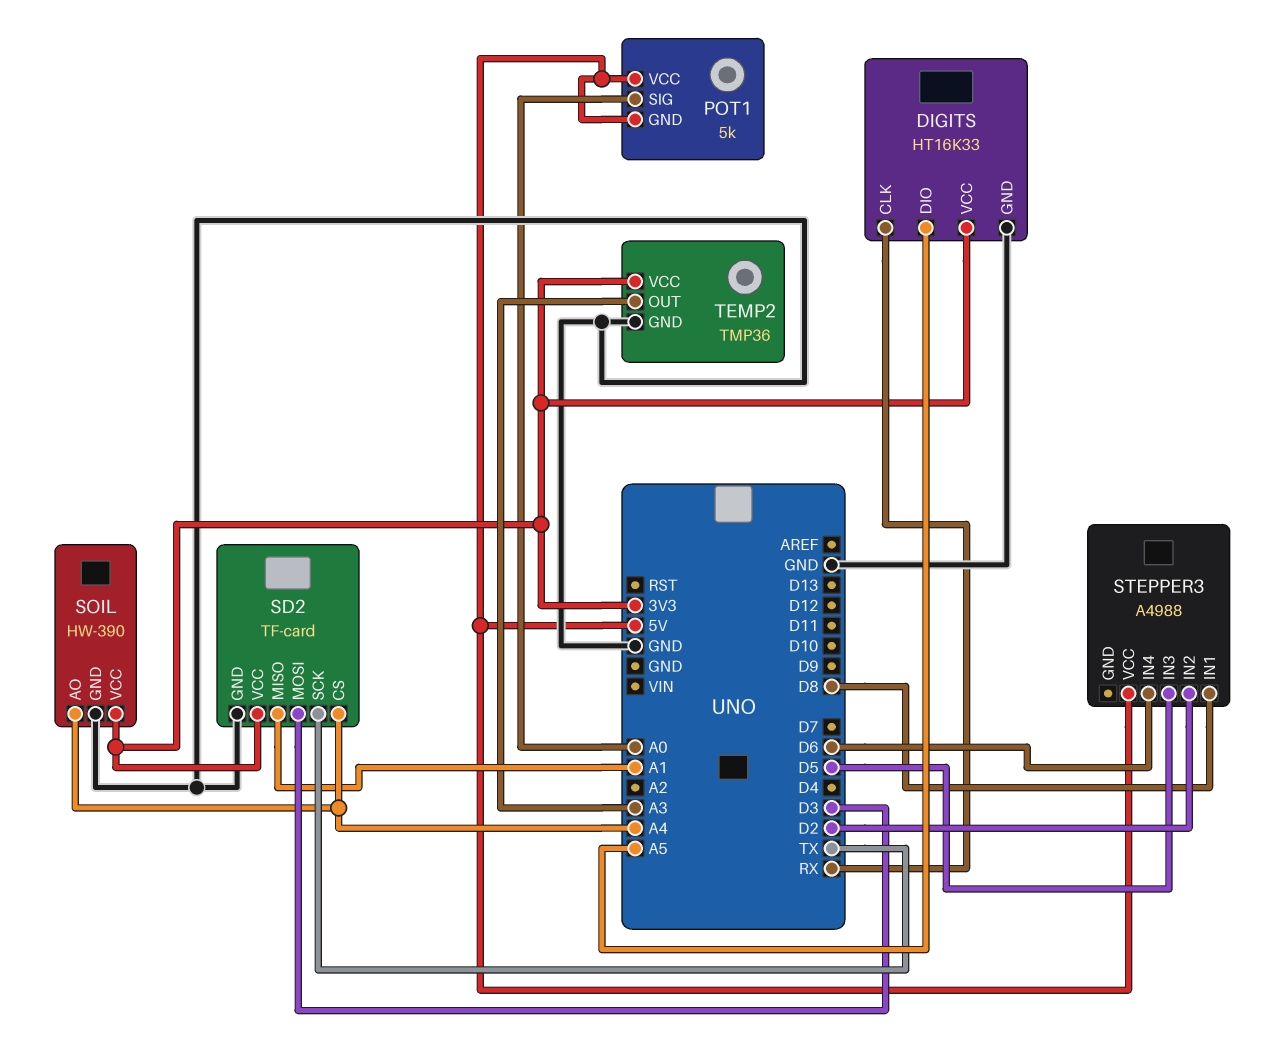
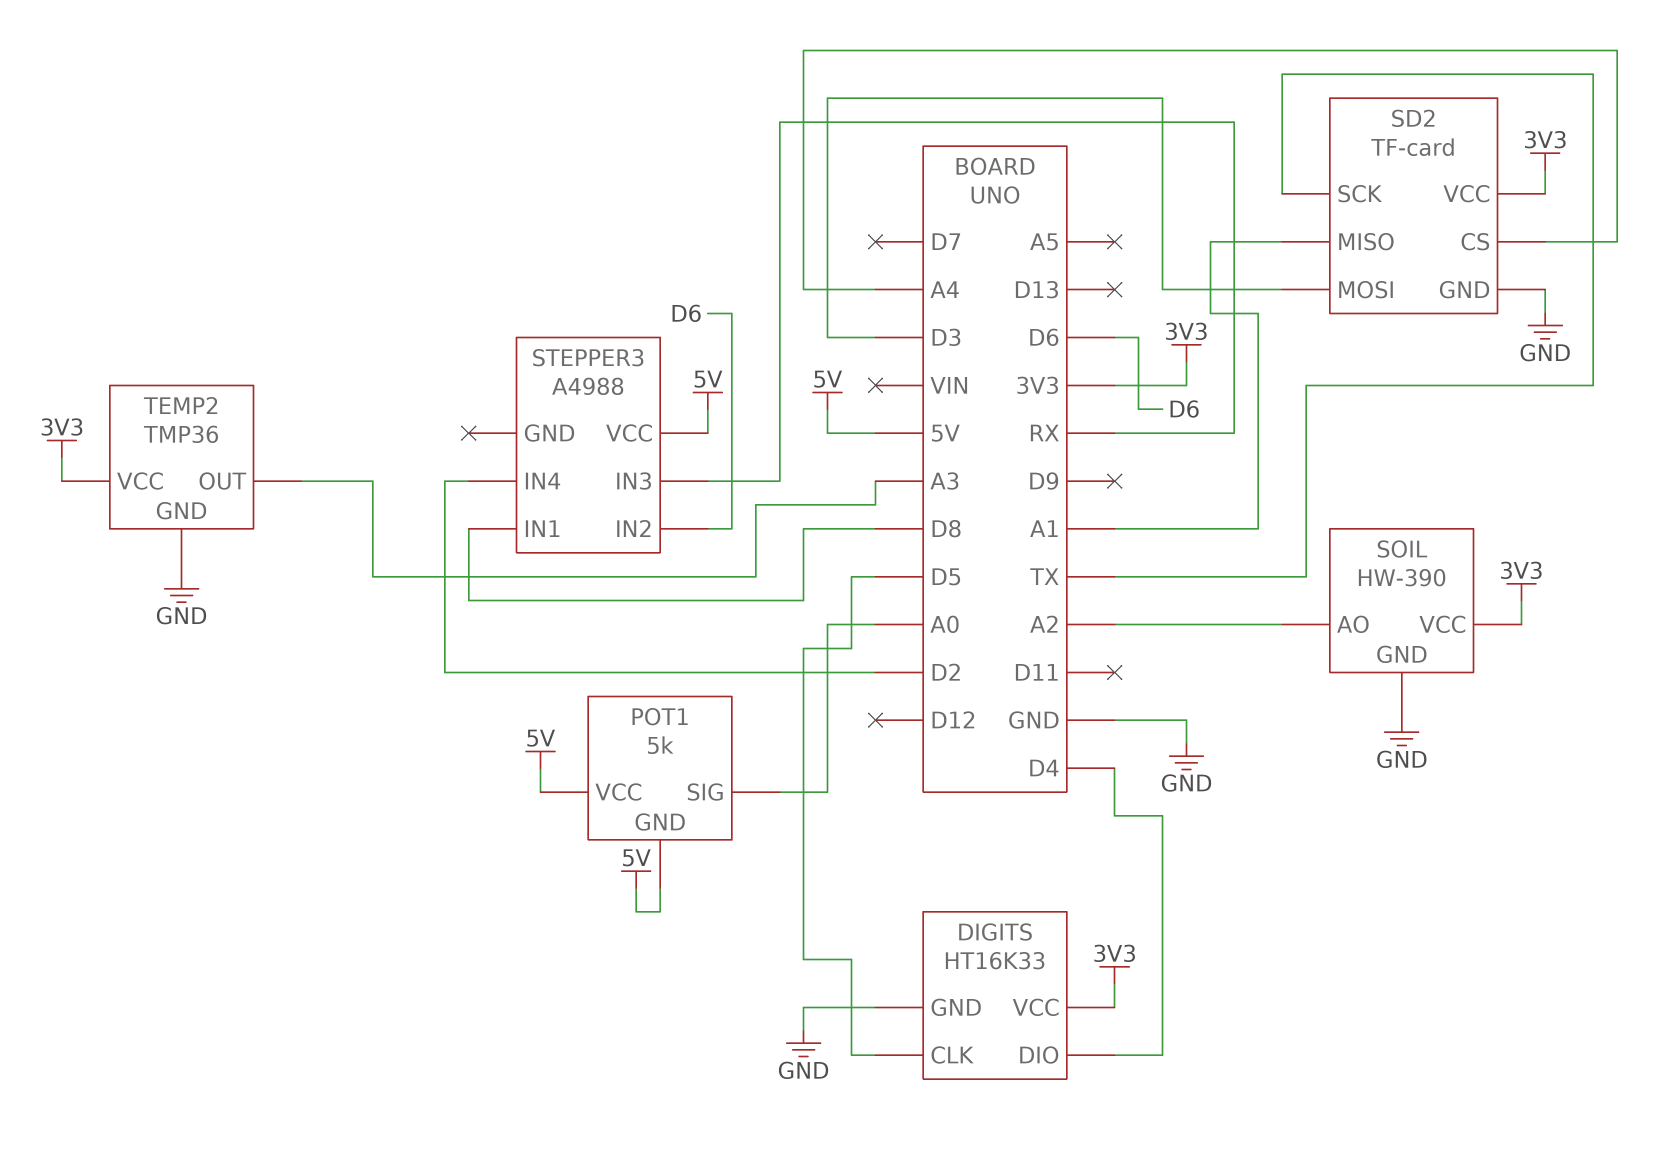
DIGITS pin CLK: RX -> D5
DIGITS pin DIO: A5 -> D4
SOIL pin AO: A4 -> A2
STEPPER3 pin IN2: D2 -> D6
STEPPER3 pin IN3: D5 -> RX
STEPPER3 pin IN4: D6 -> D2

